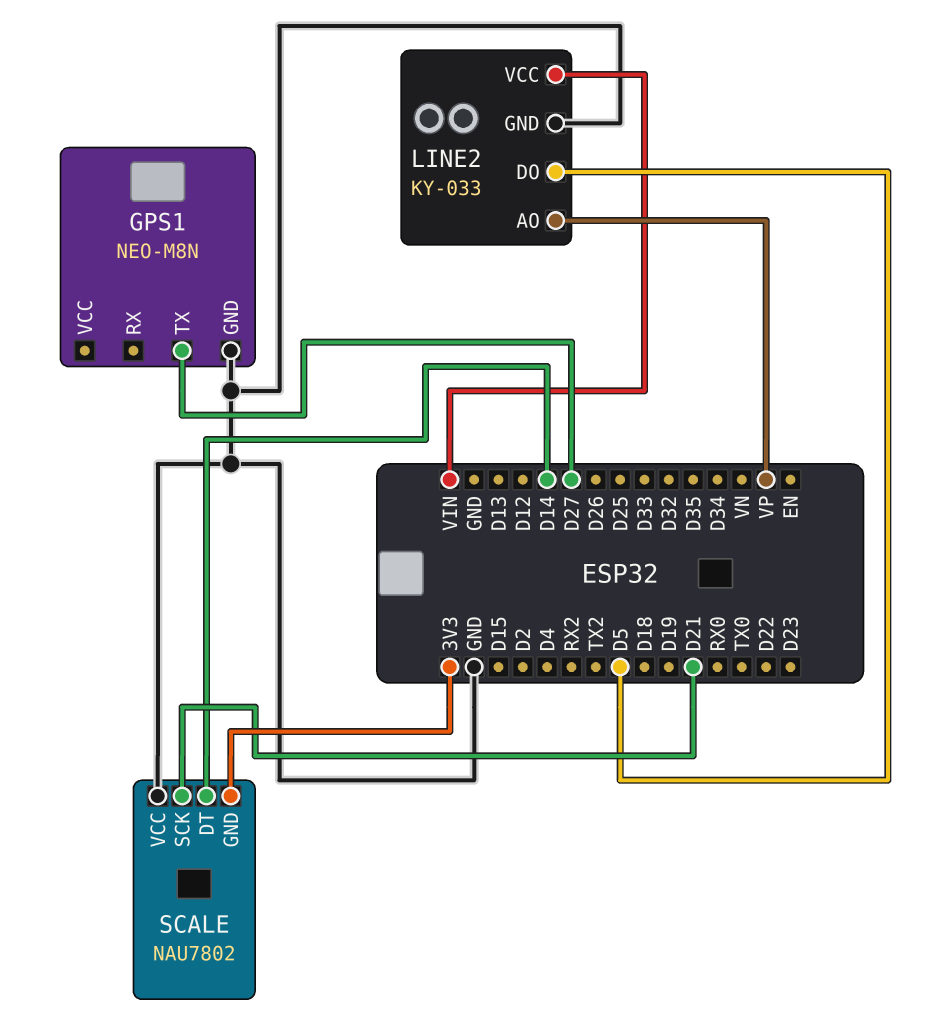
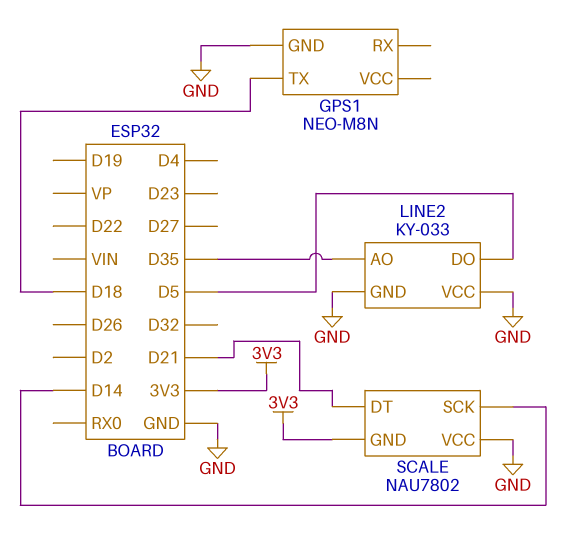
GPS1 pin TX: D27 -> D18
LINE2 pin AO: VP -> D35
LINE2 pin VCC: VIN -> GND
SCALE pin DT: D14 -> D21
SCALE pin SCK: D21 -> D14

